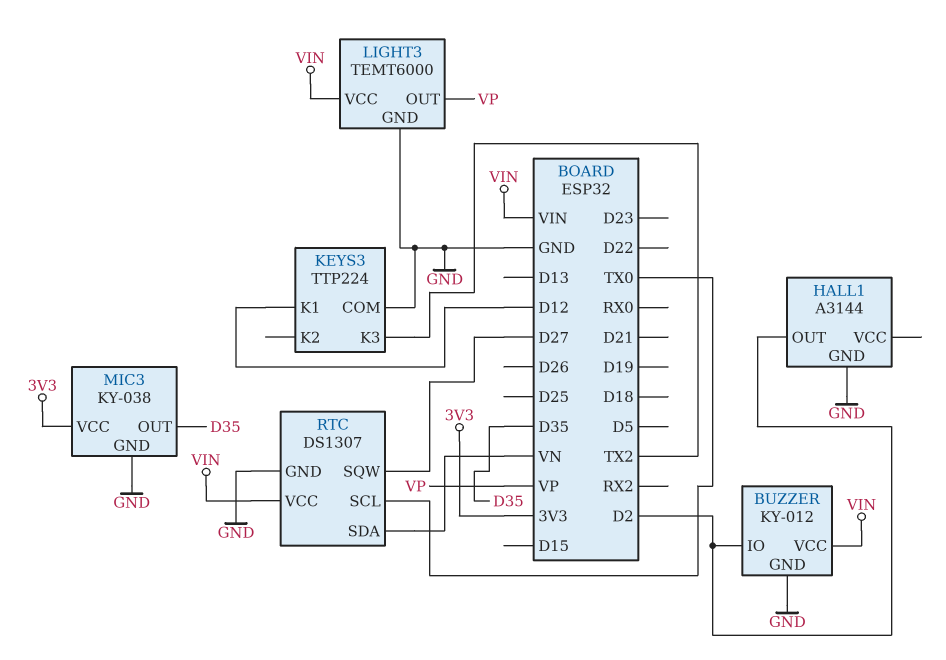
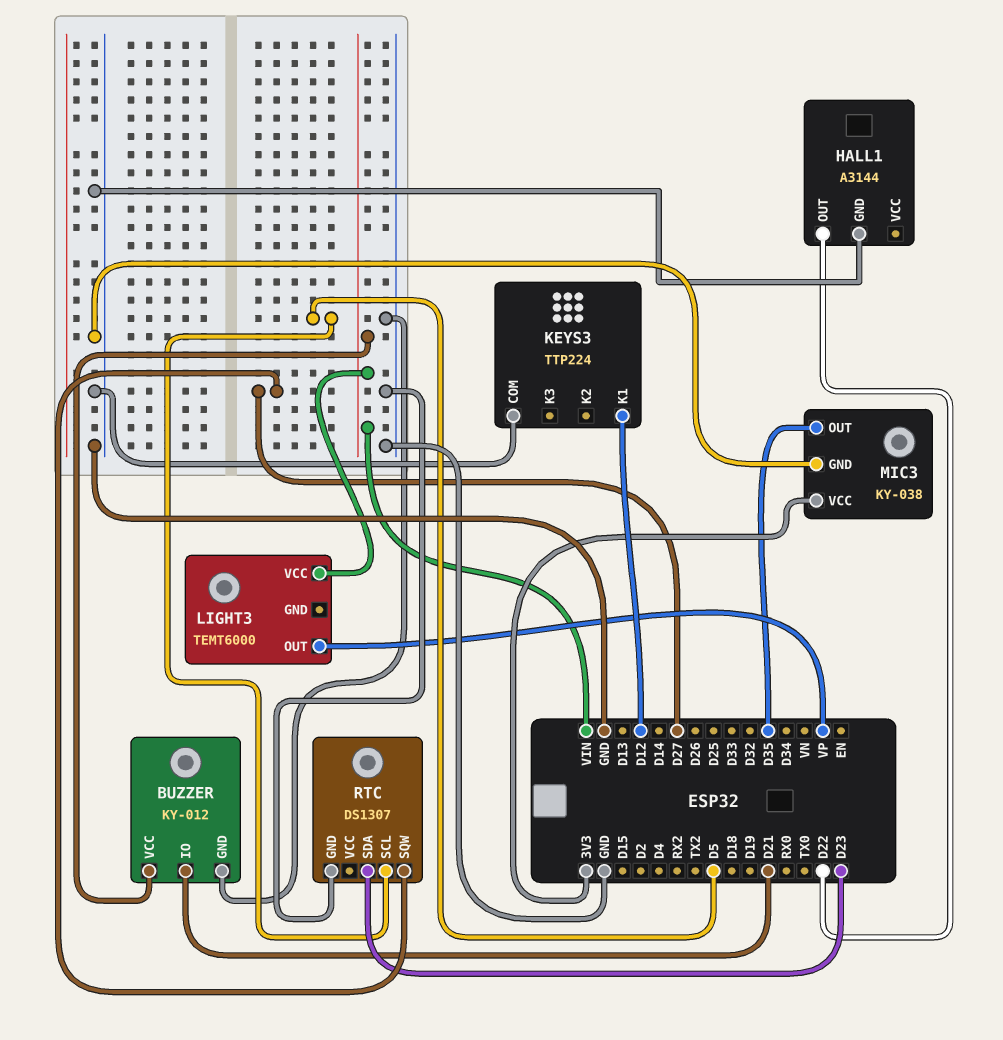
BUZZER pin IO: D2 -> D21
HALL1 pin OUT: D2 -> D22
KEYS3 pin K3: TX2 -> none
LIGHT3 pin GND: GND -> none
RTC pin SCL: TX0 -> D5
RTC pin SDA: VN -> D23
RTC pin VCC: VIN -> none

